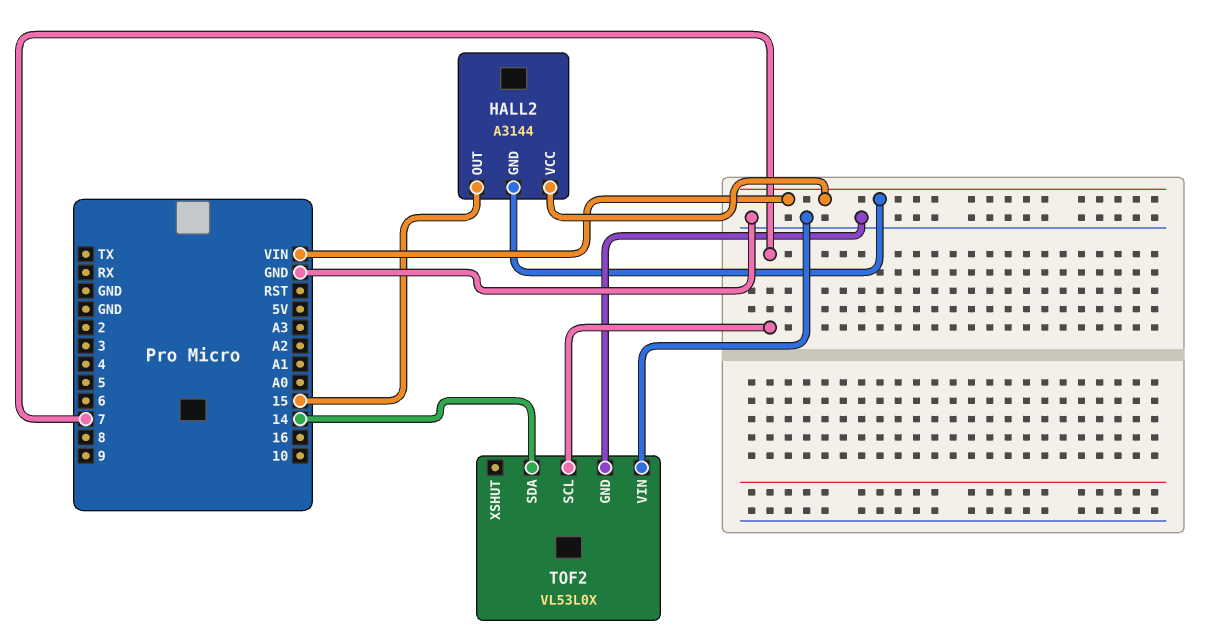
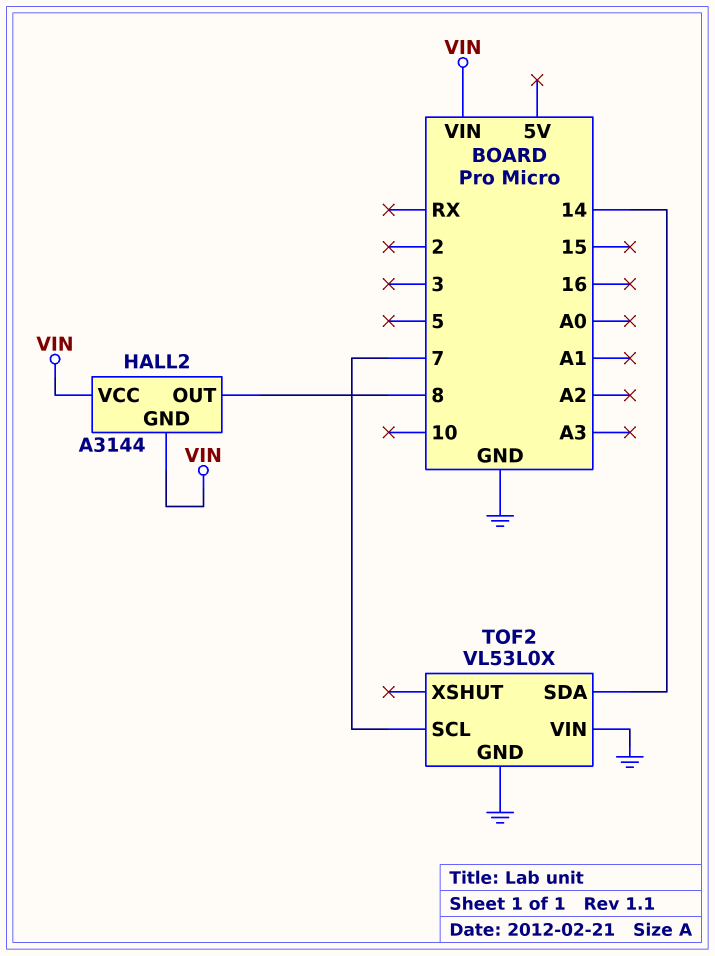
HALL2 pin OUT: 15 -> 8

